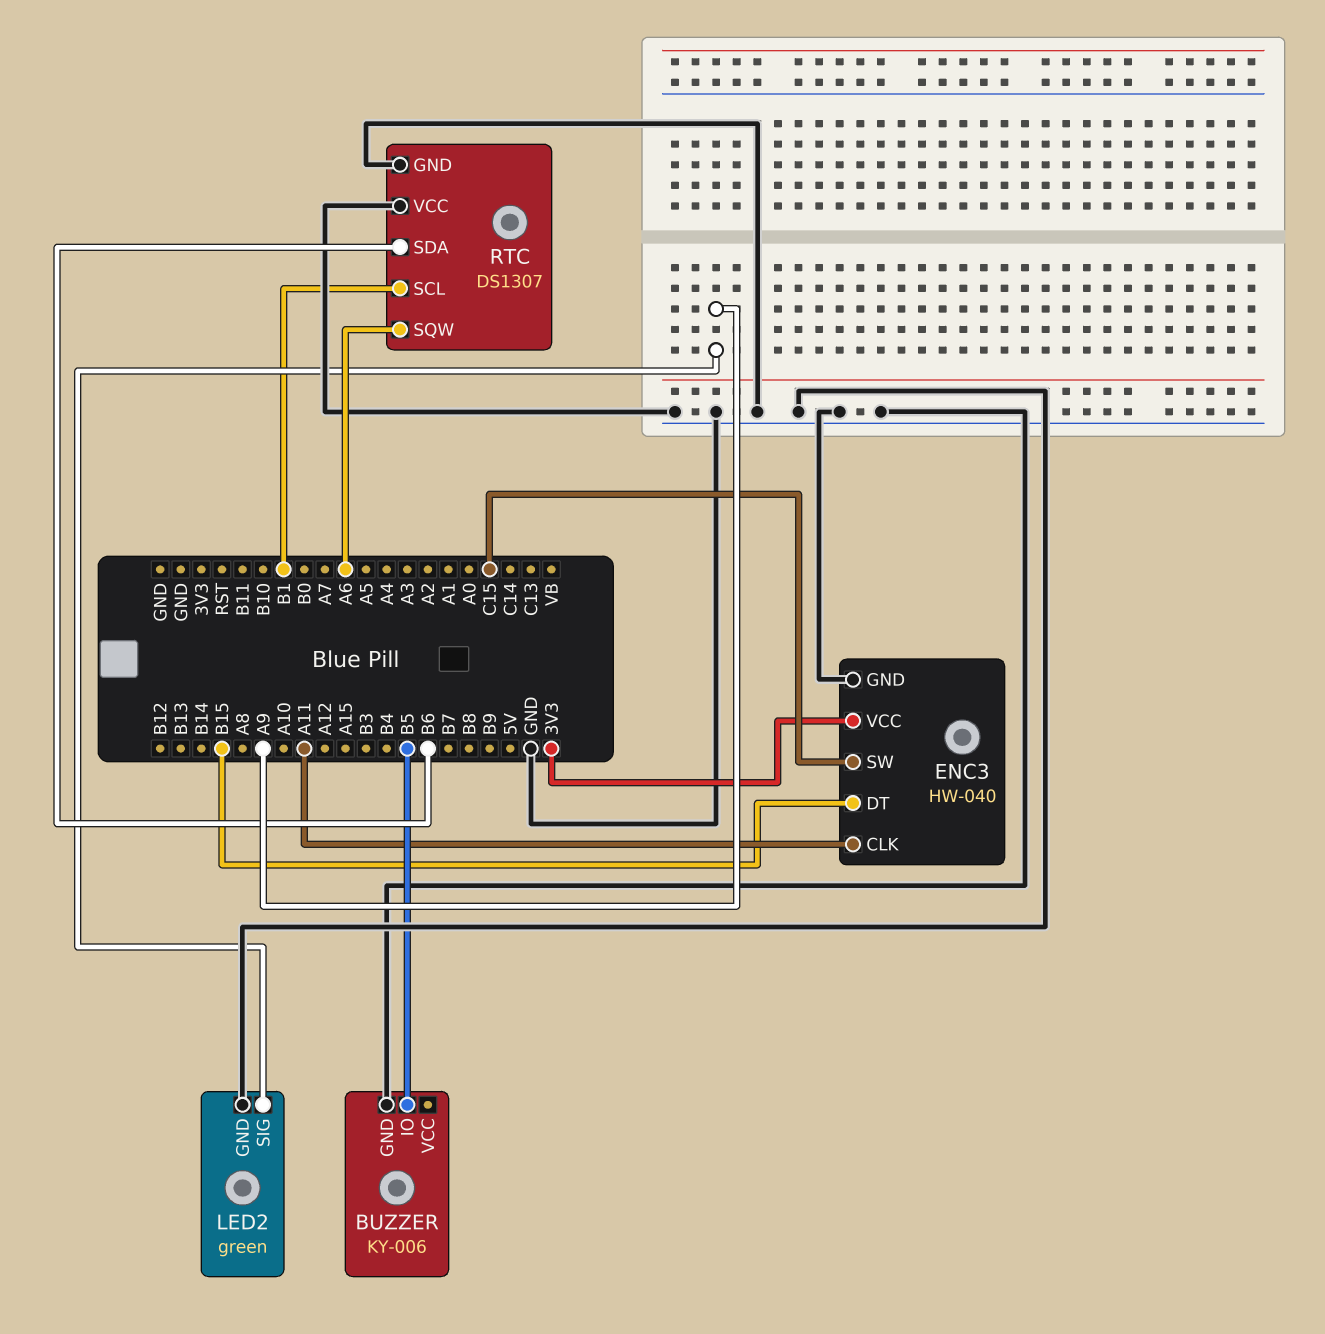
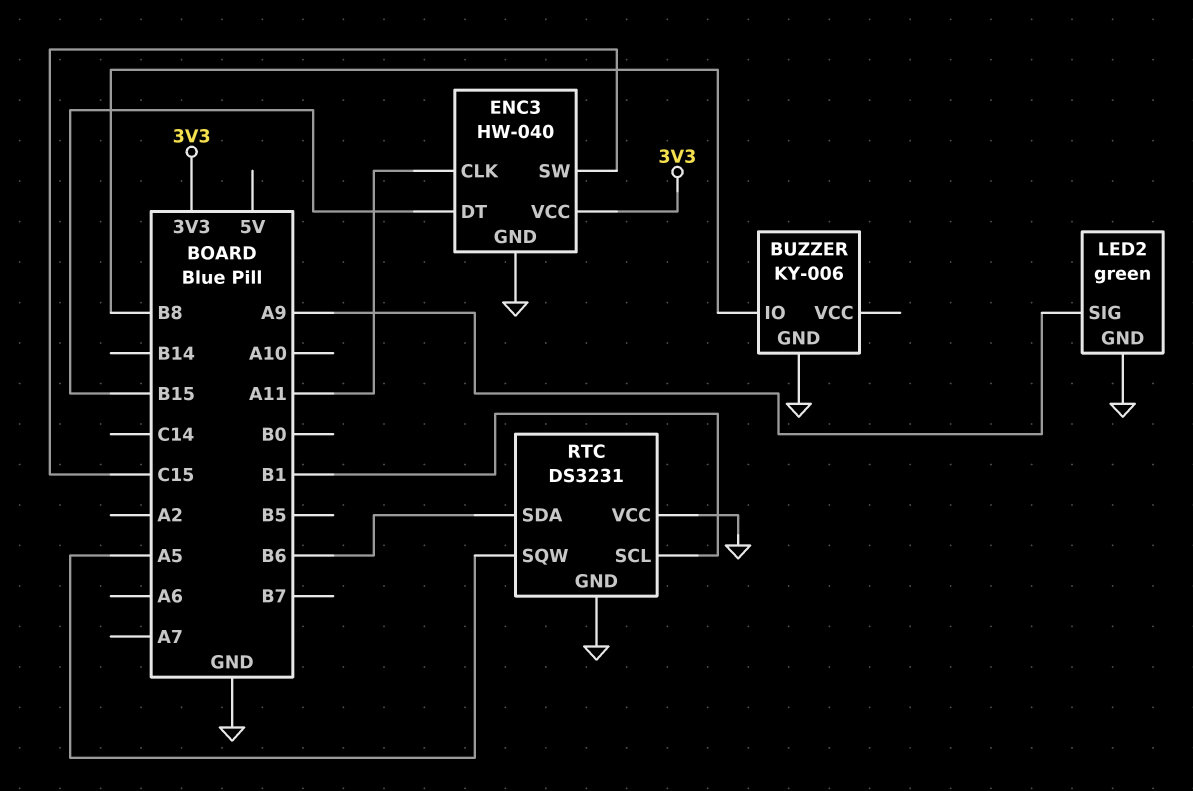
BUZZER pin IO: B5 -> B8
RTC: DS1307 -> DS3231
RTC pin SQW: A6 -> A5

